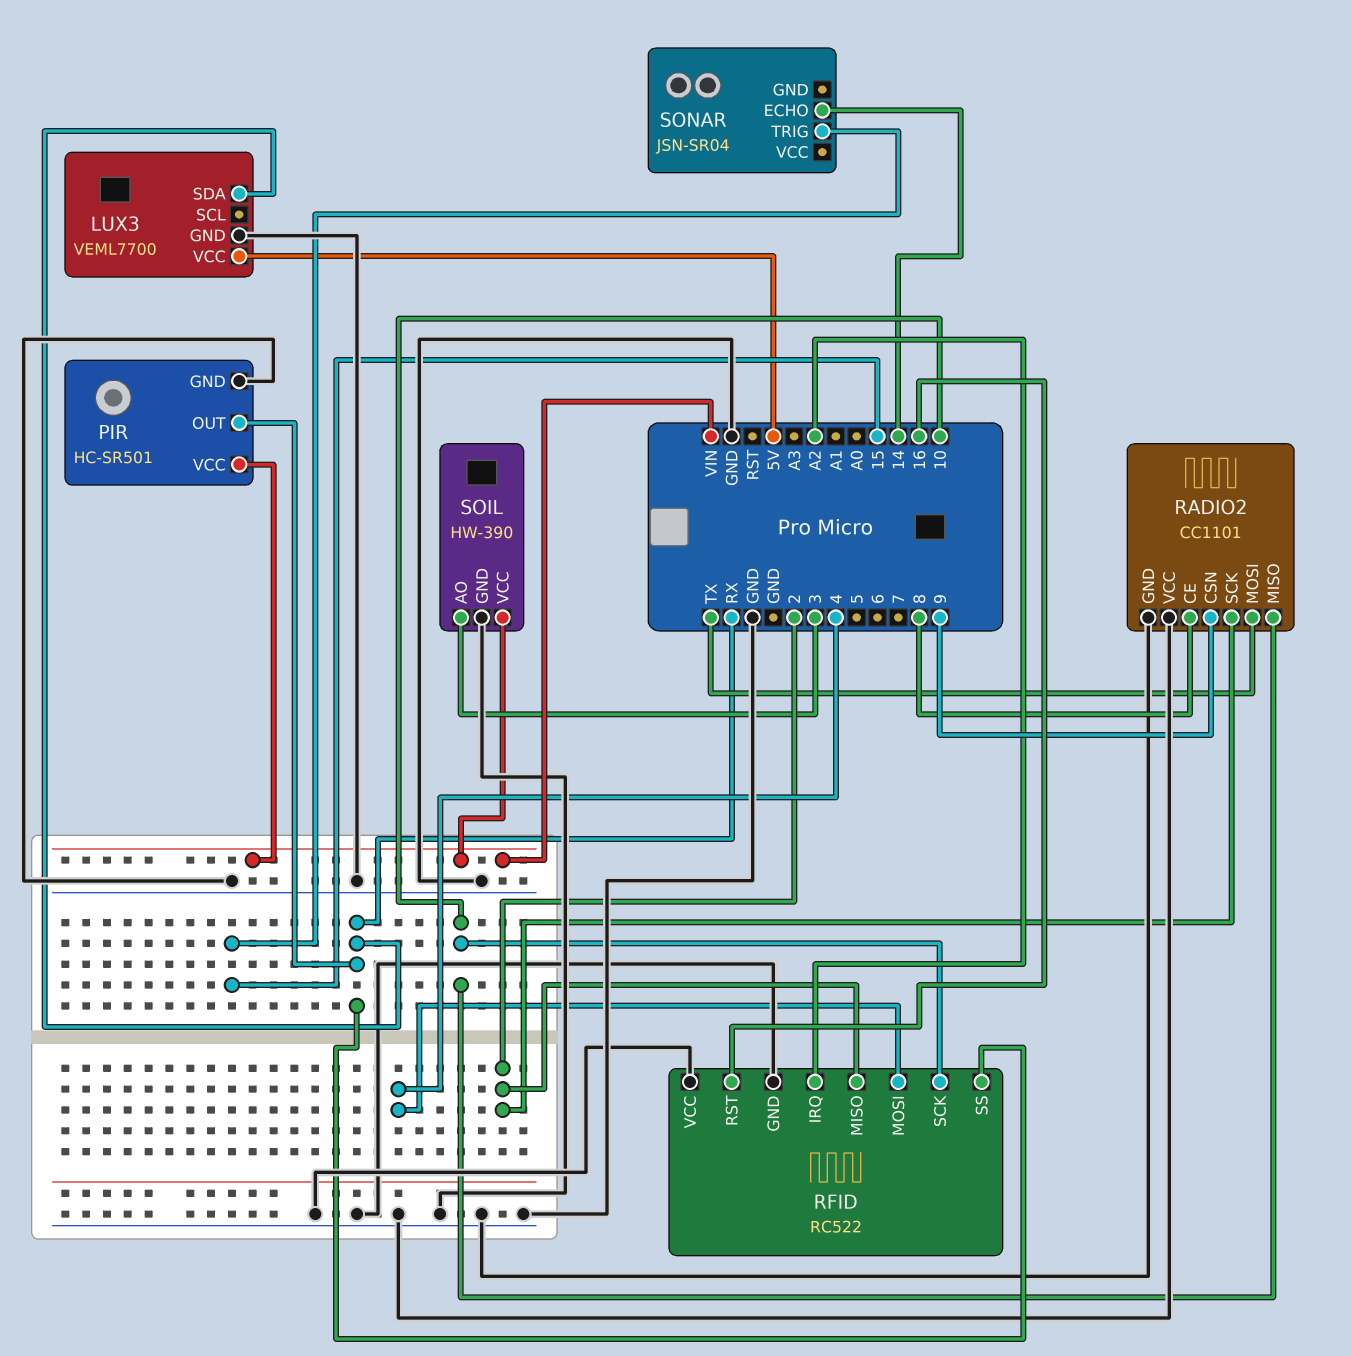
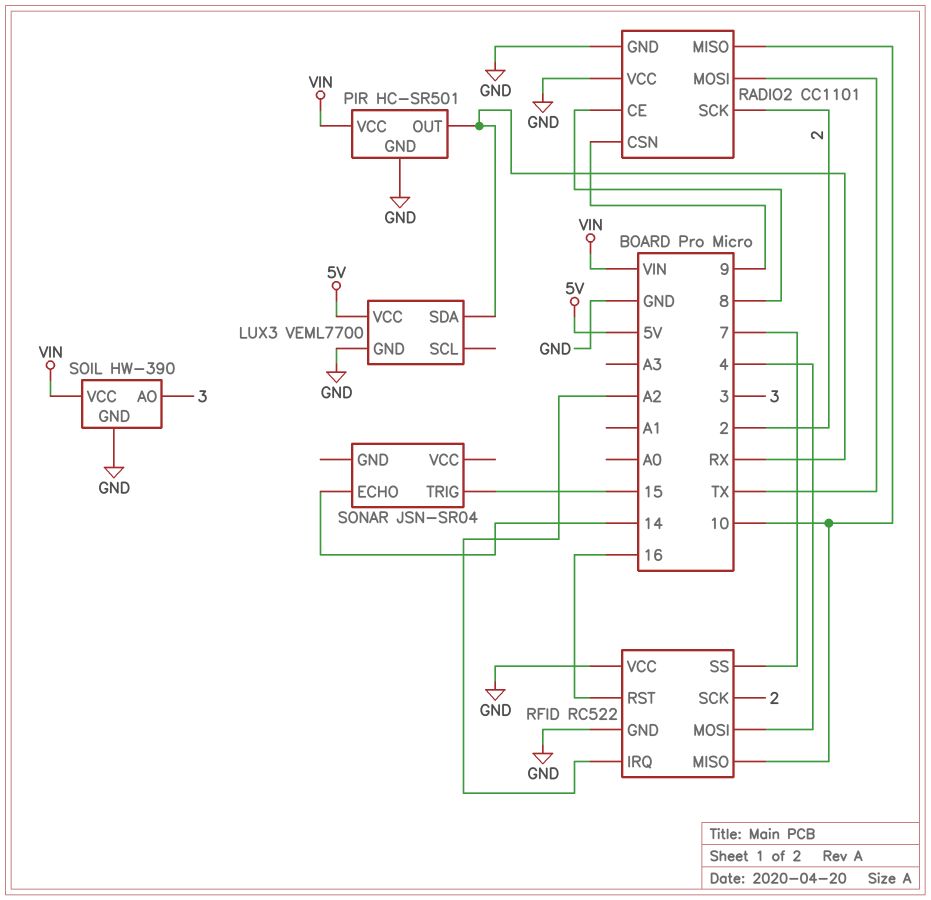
RFID pin MISO: 2 -> 10
RFID pin SCK: 10 -> 2
RFID pin SS: RX -> 7

